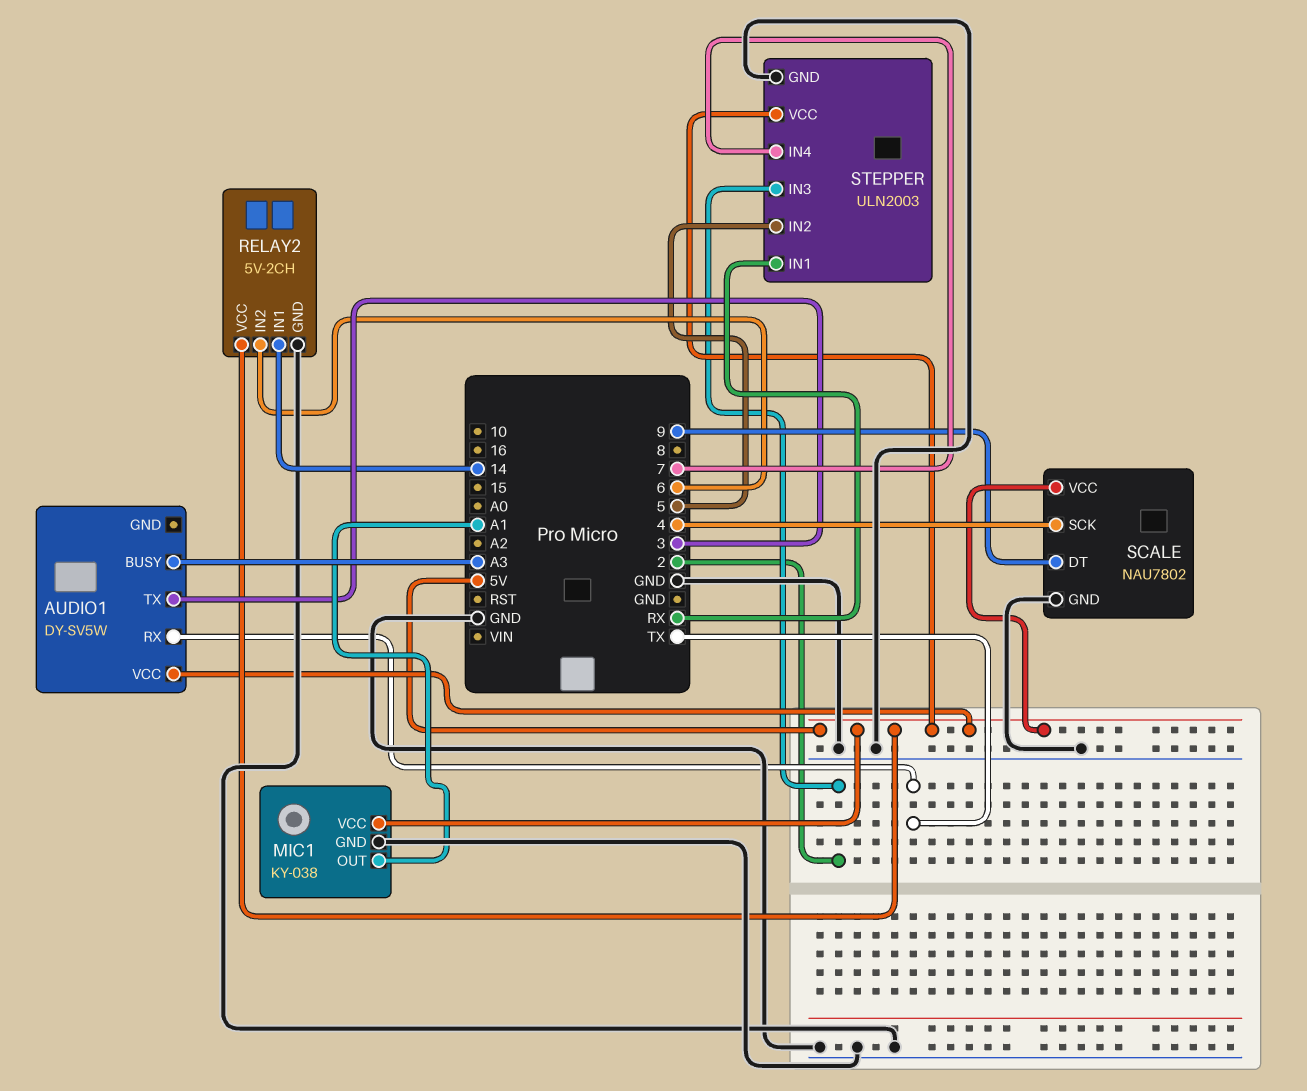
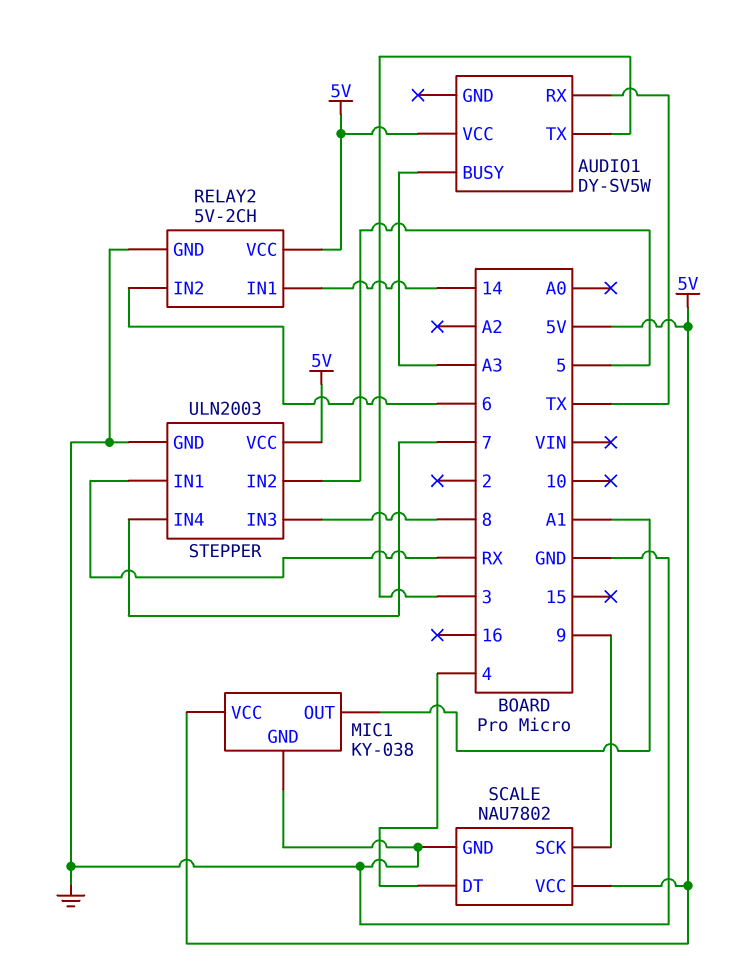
SCALE pin DT: 9 -> 4
SCALE pin SCK: 4 -> 9
STEPPER pin IN3: 2 -> 8

